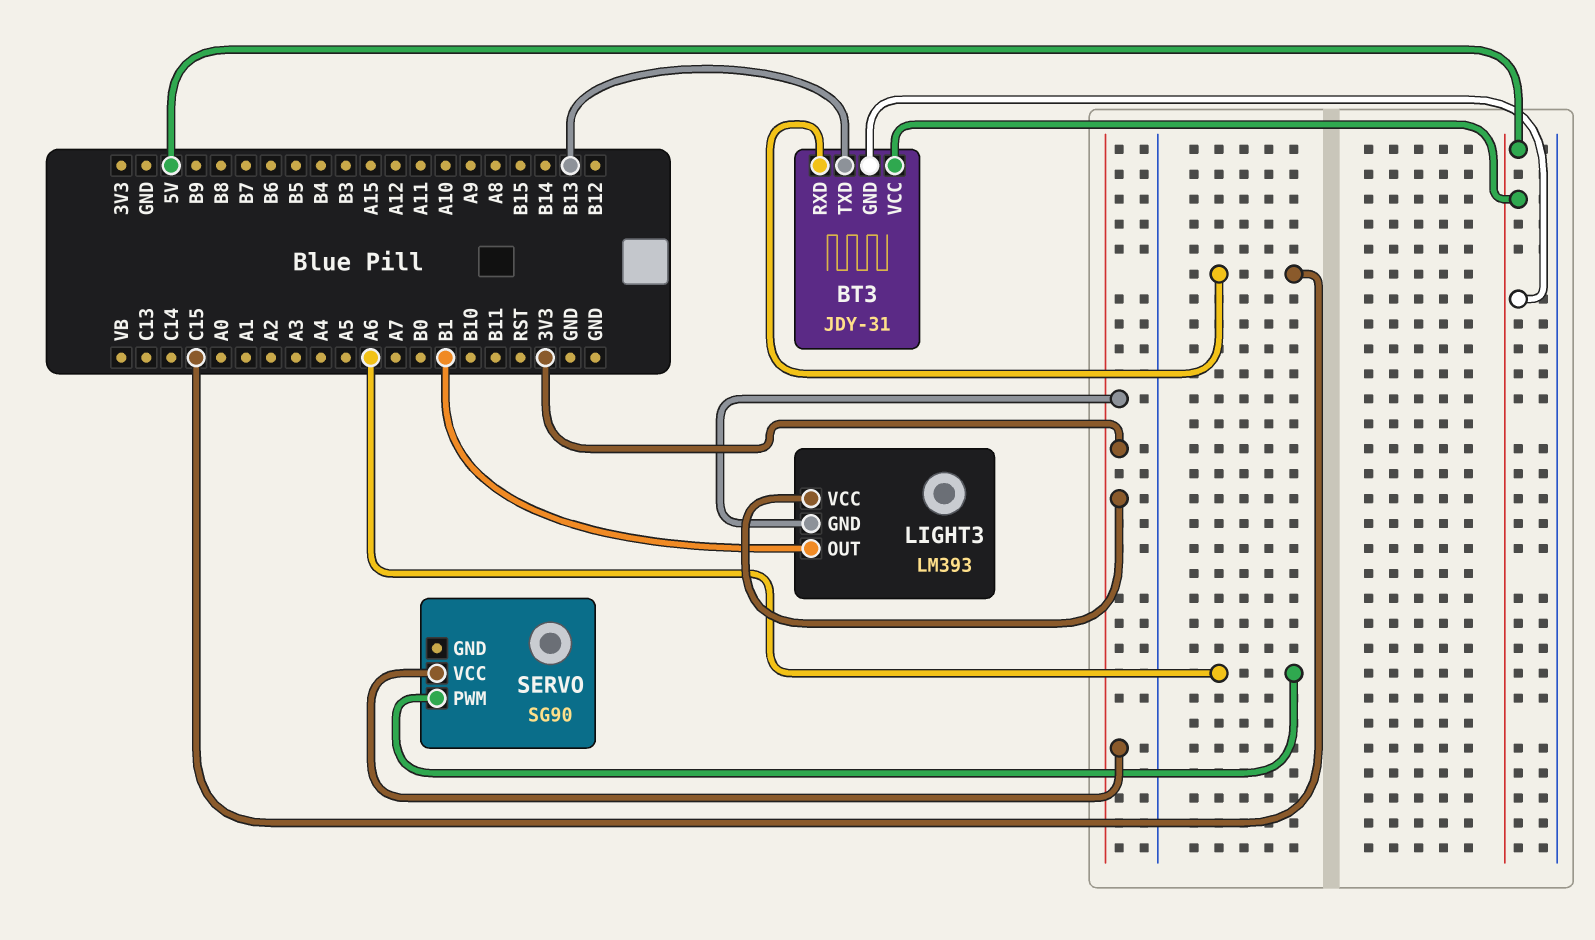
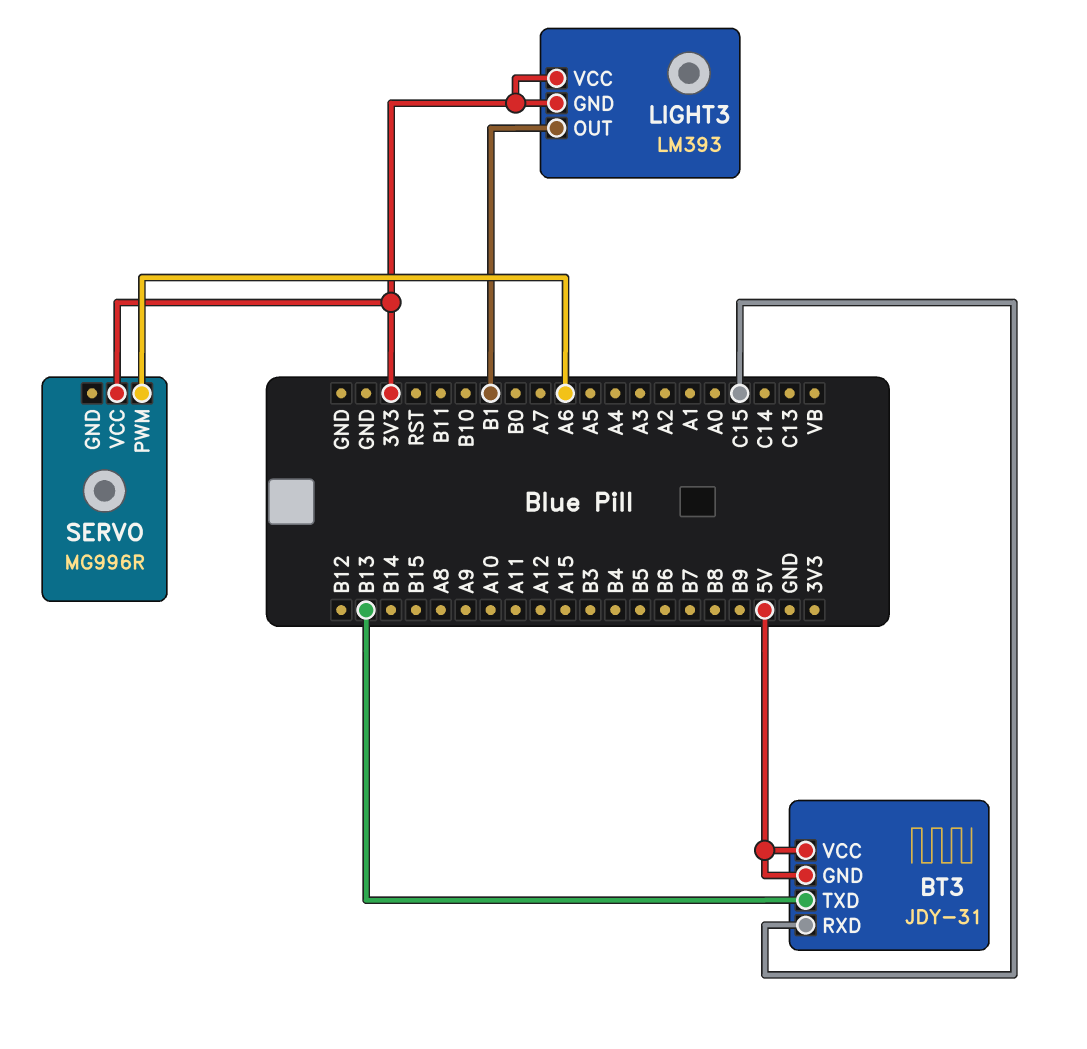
SERVO: SG90 -> MG996R

